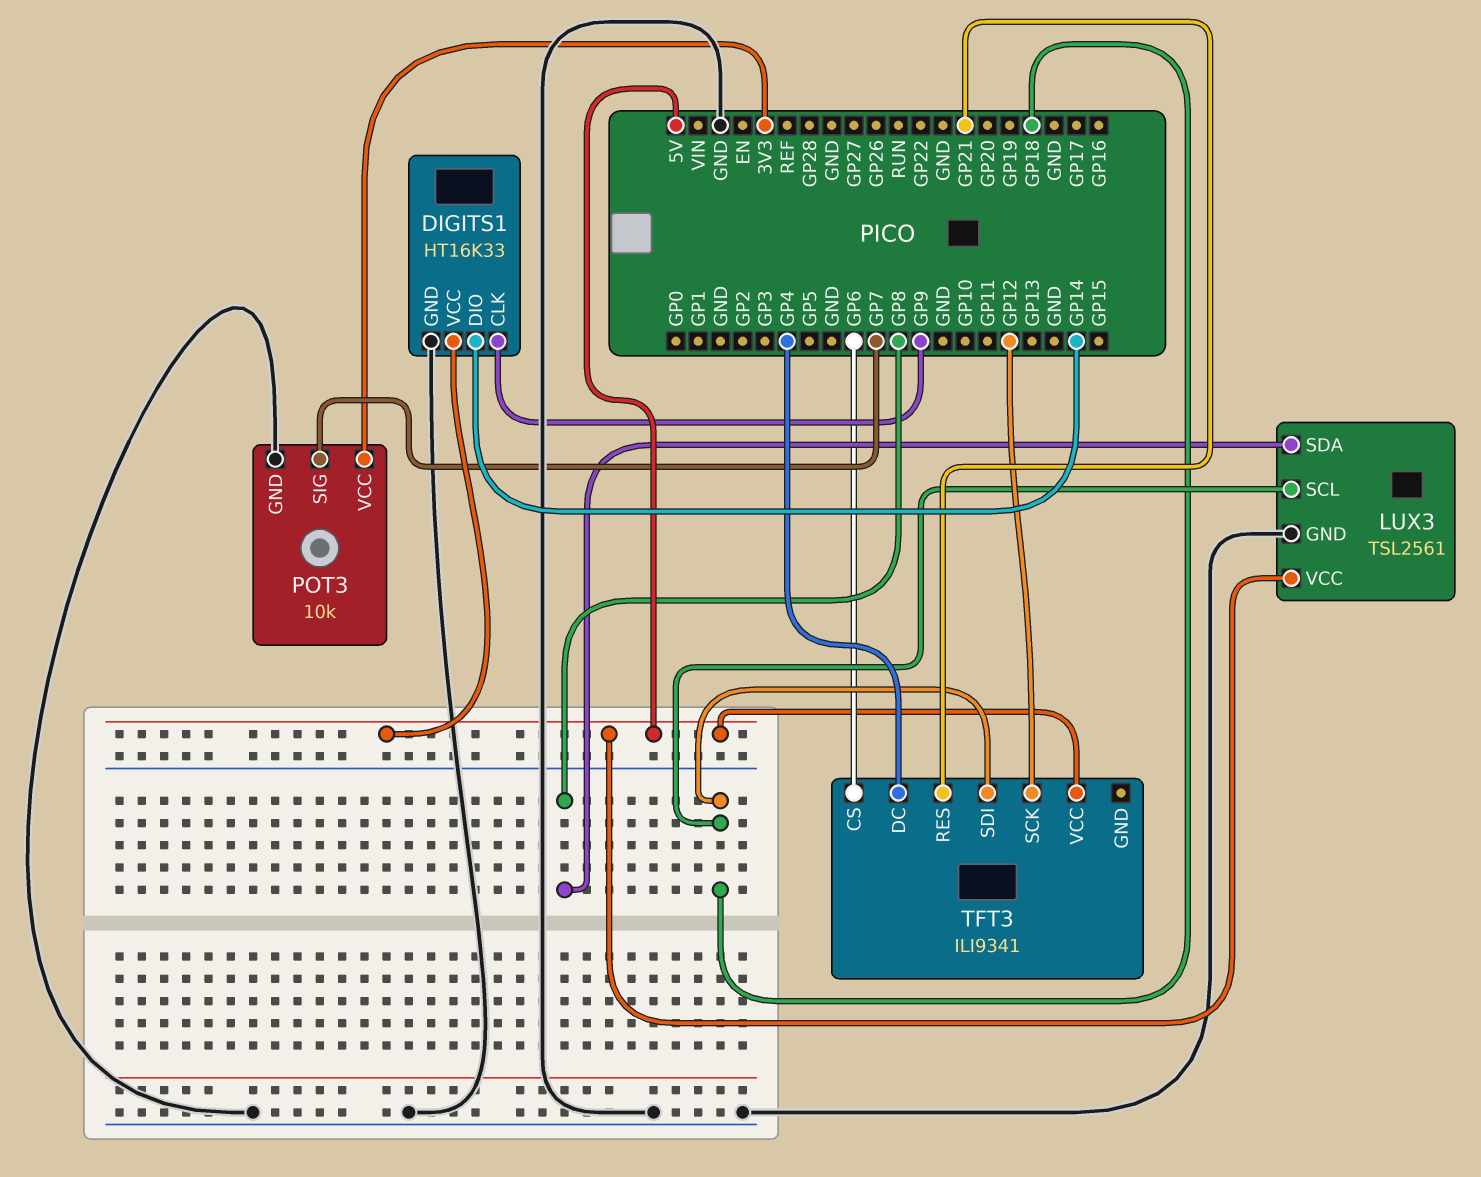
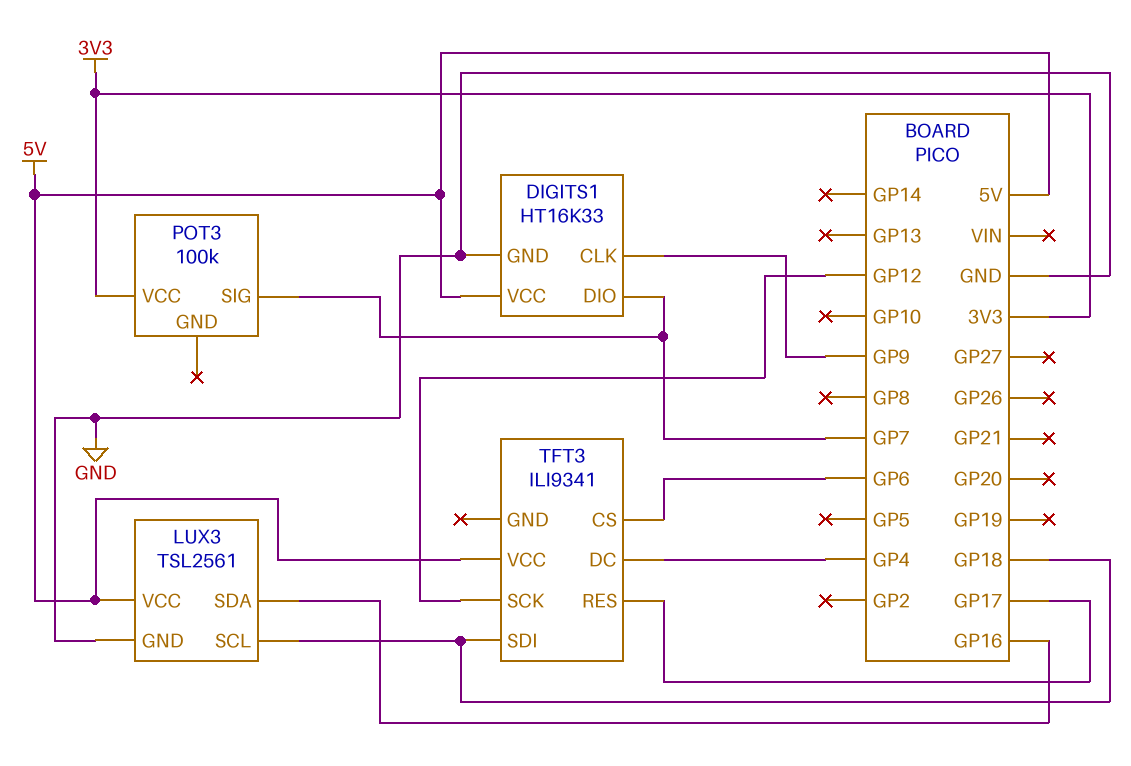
DIGITS1 pin DIO: GP14 -> GP7
LUX3 pin SDA: GP8 -> GP16
POT3: 10k -> 100k
POT3 pin GND: GND -> none
TFT3 pin RES: GP21 -> GP17

